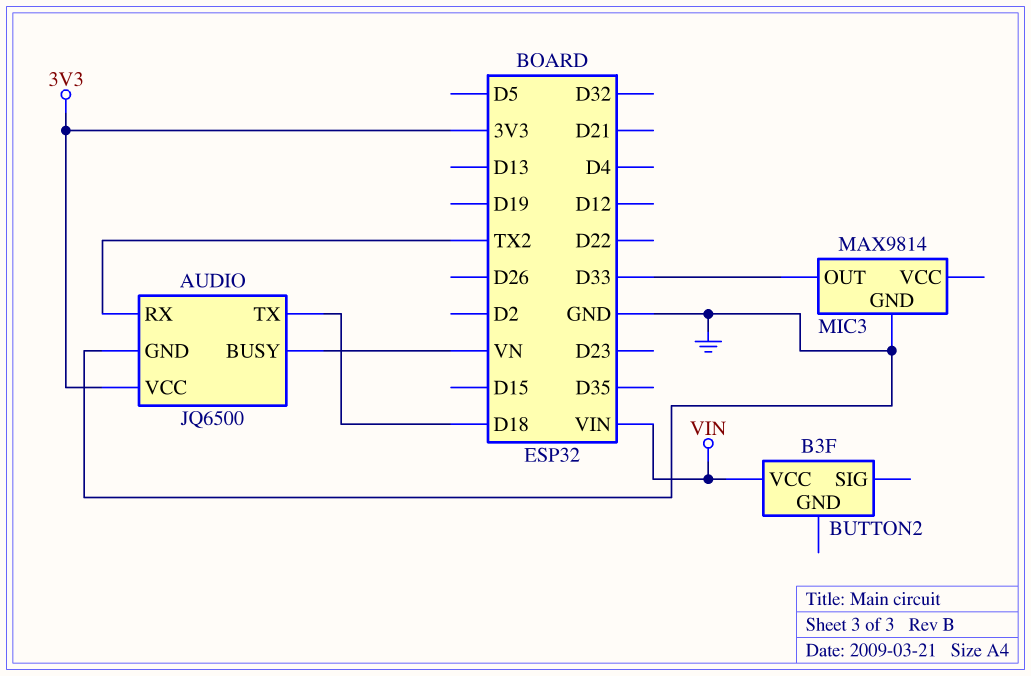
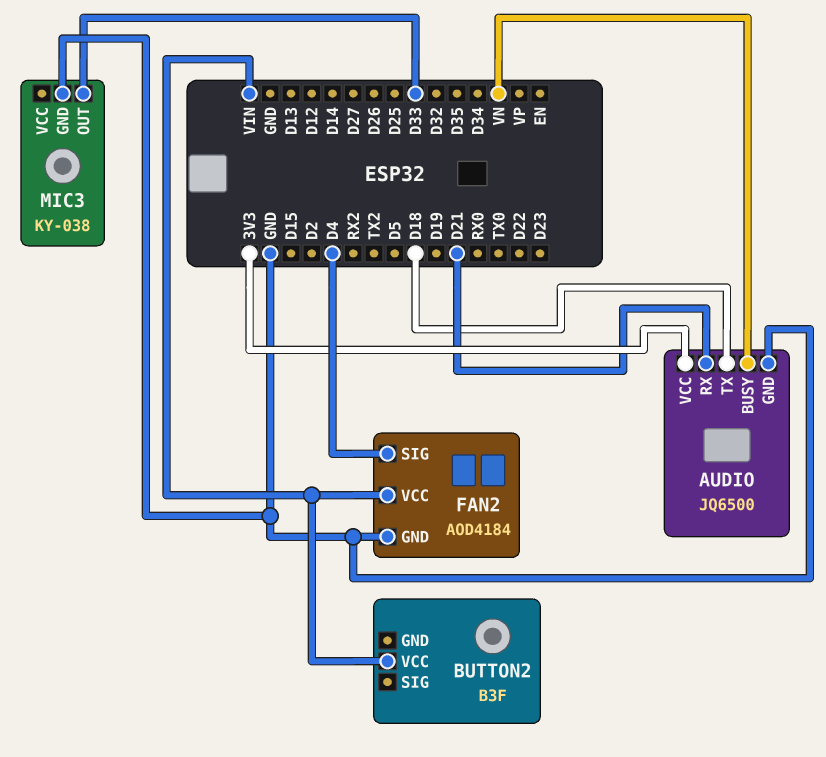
AUDIO pin RX: TX2 -> D21
FAN2: none -> AOD4184
FAN2 pin GND: none -> GND
FAN2 pin SIG: none -> D4
FAN2 pin VCC: none -> VIN
MIC3: MAX9814 -> KY-038

